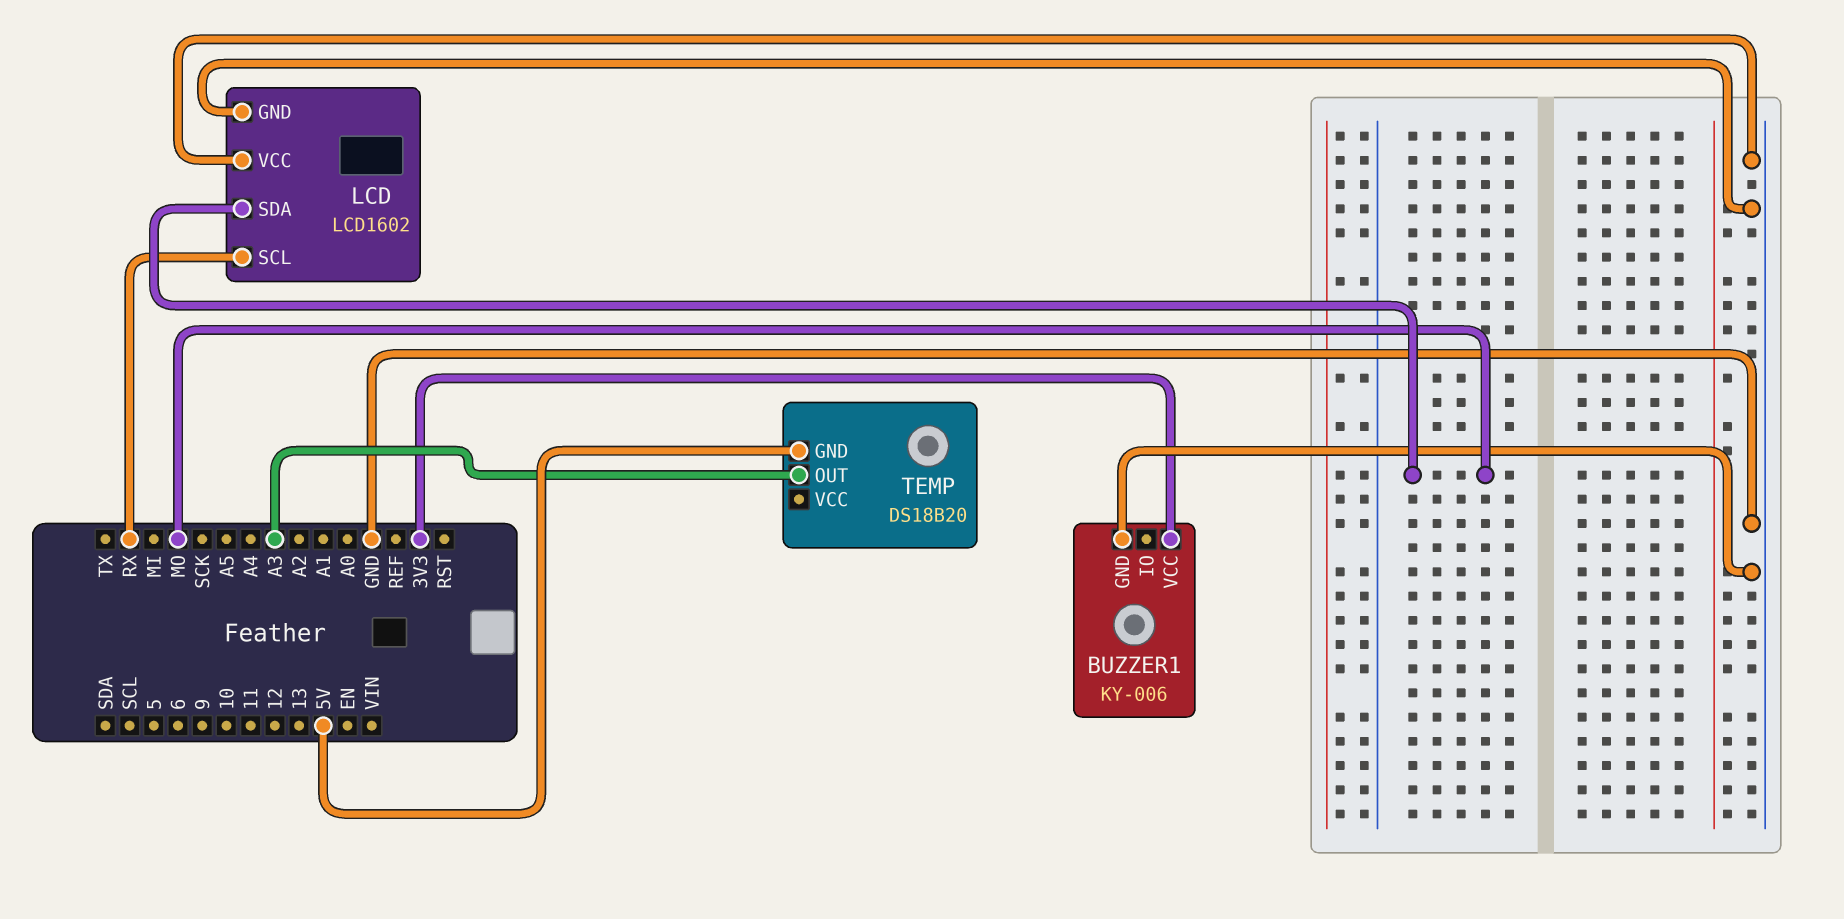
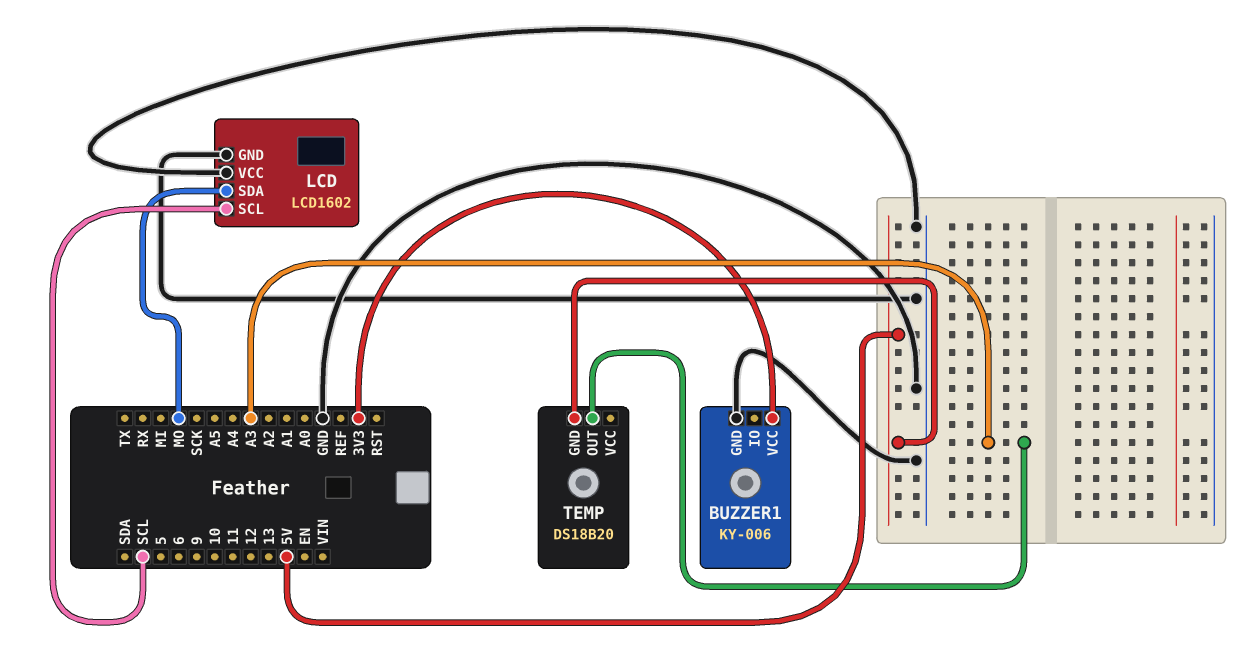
LCD pin SCL: RX -> SCL

